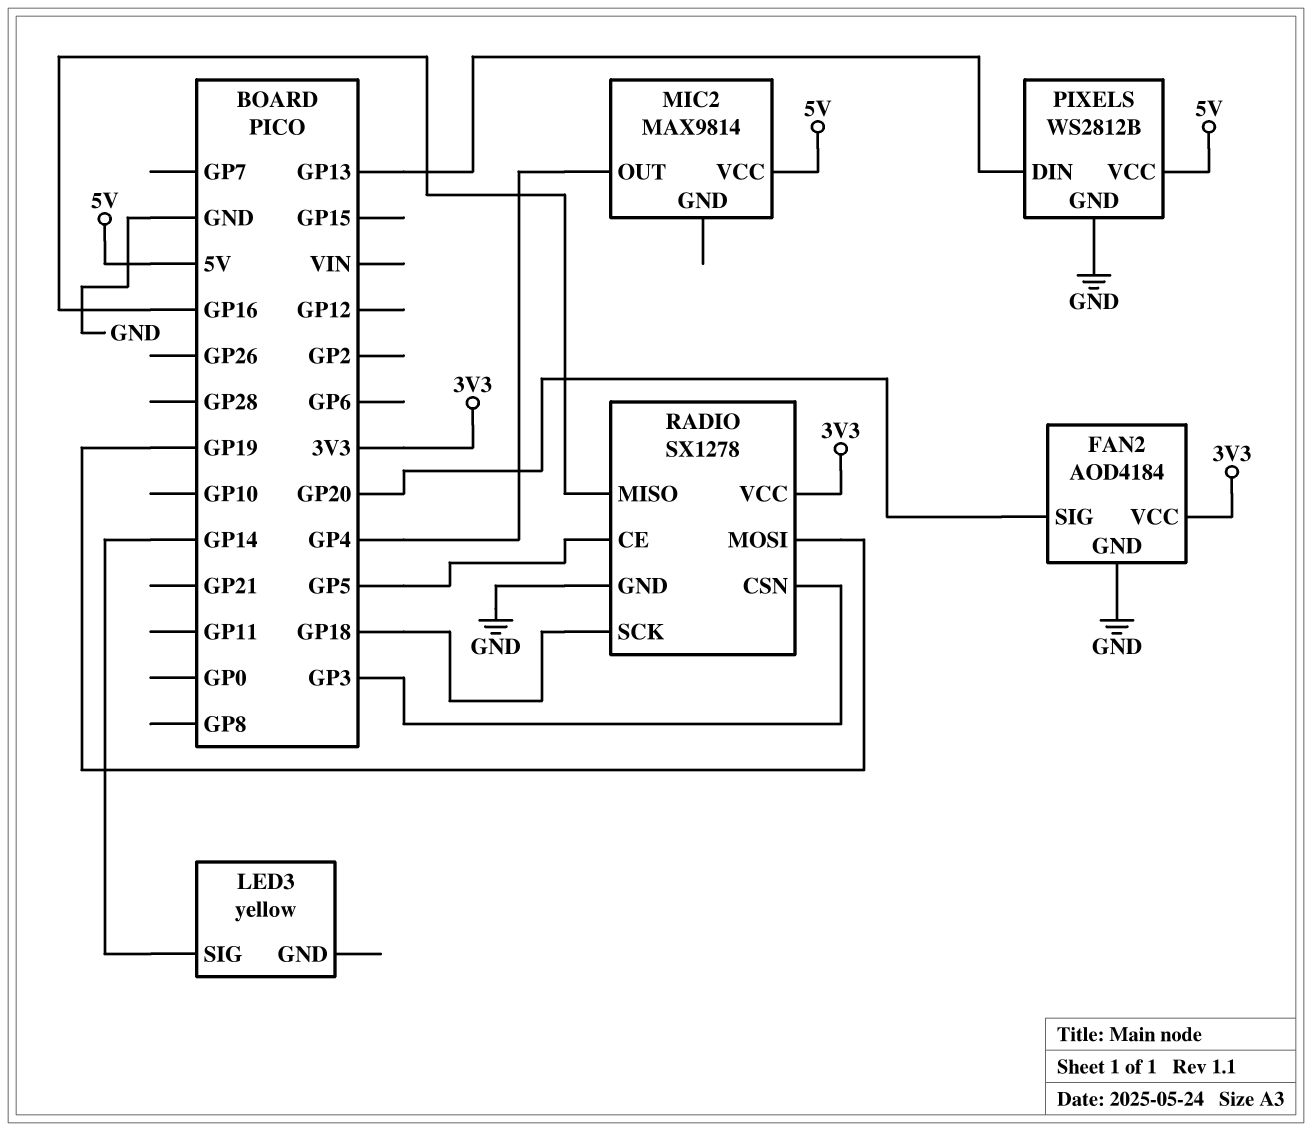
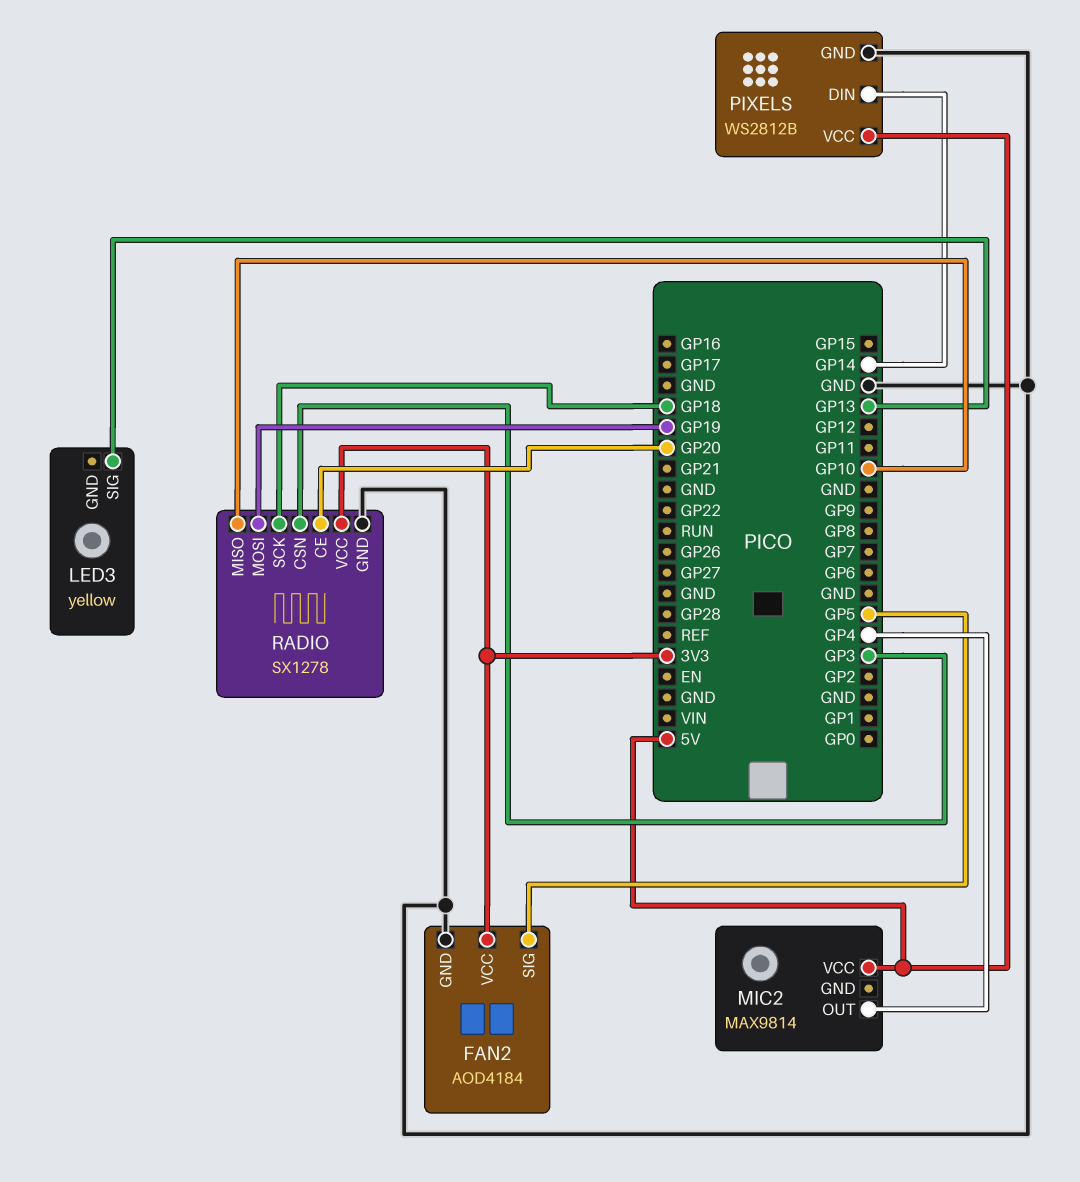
FAN2 pin SIG: GP20 -> GP5
LED3 pin SIG: GP14 -> GP13
PIXELS pin DIN: GP13 -> GP14
RADIO pin CE: GP5 -> GP20
RADIO pin MISO: GP16 -> GP10

